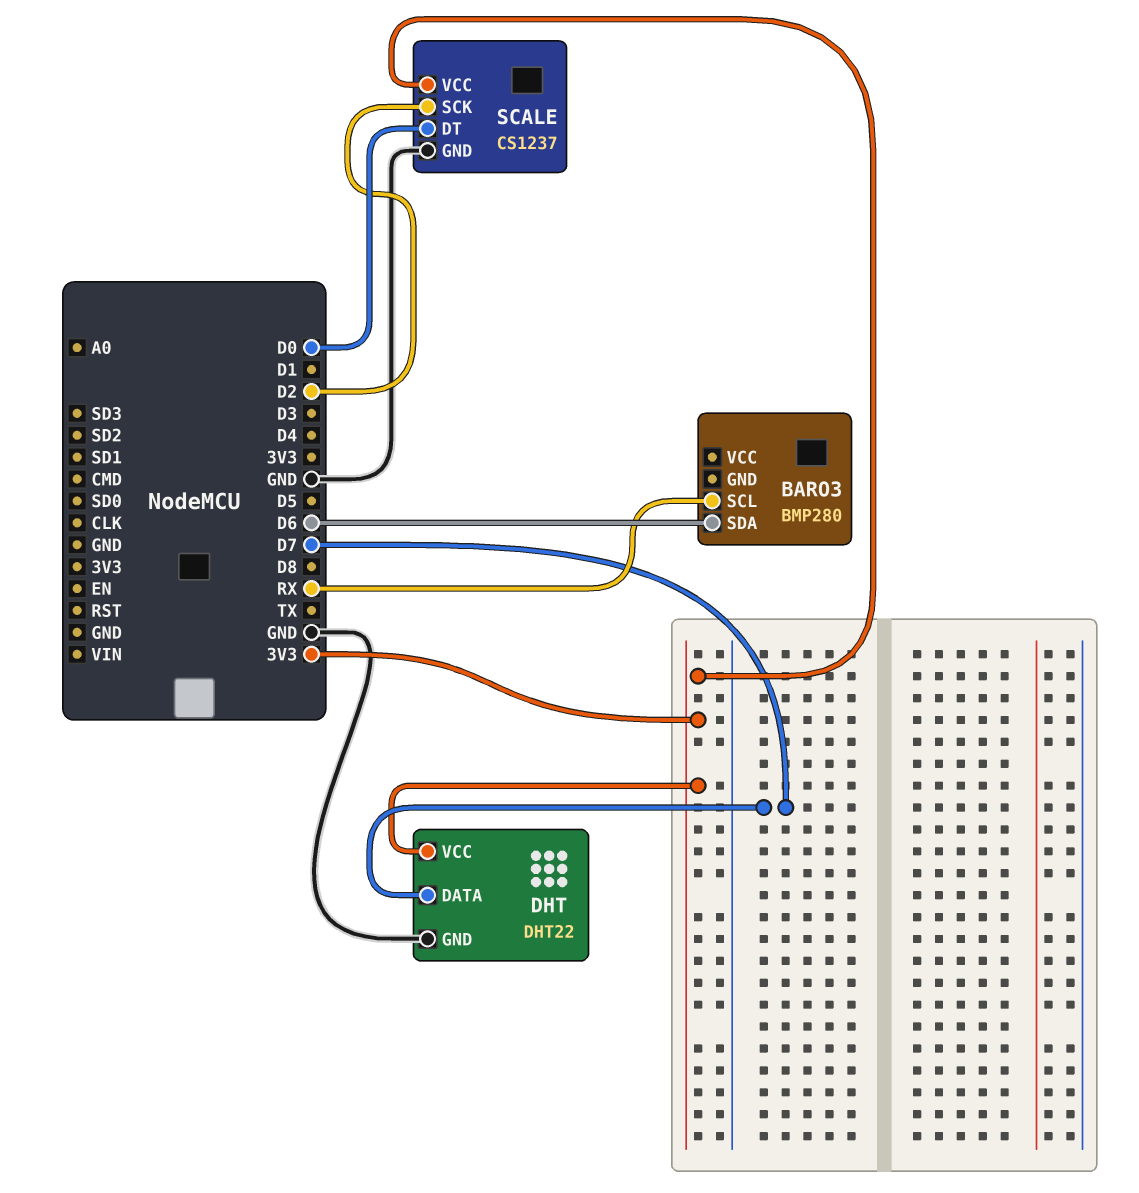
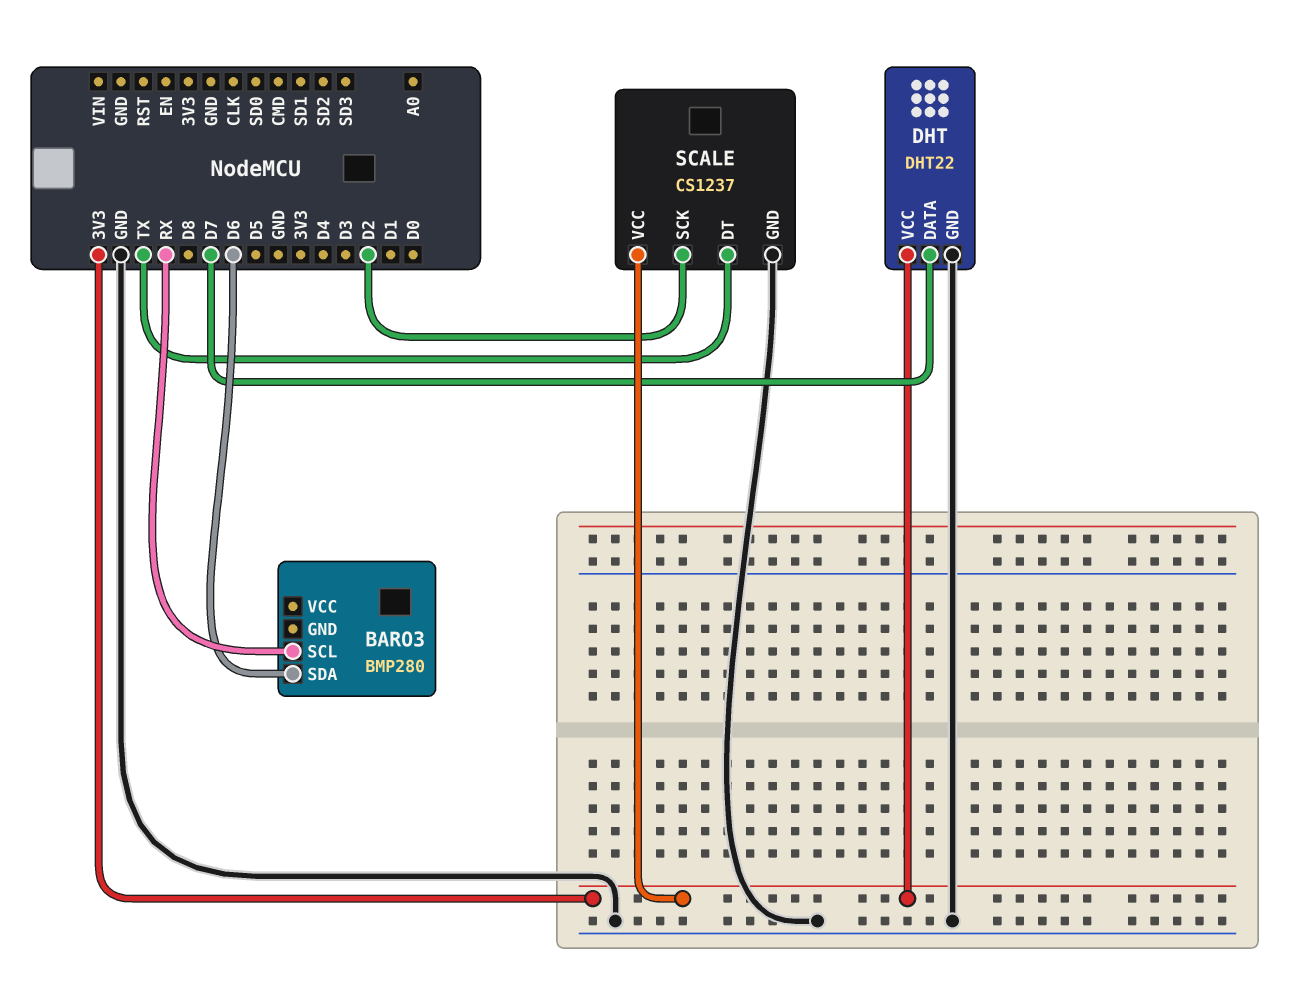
SCALE pin DT: D0 -> TX

